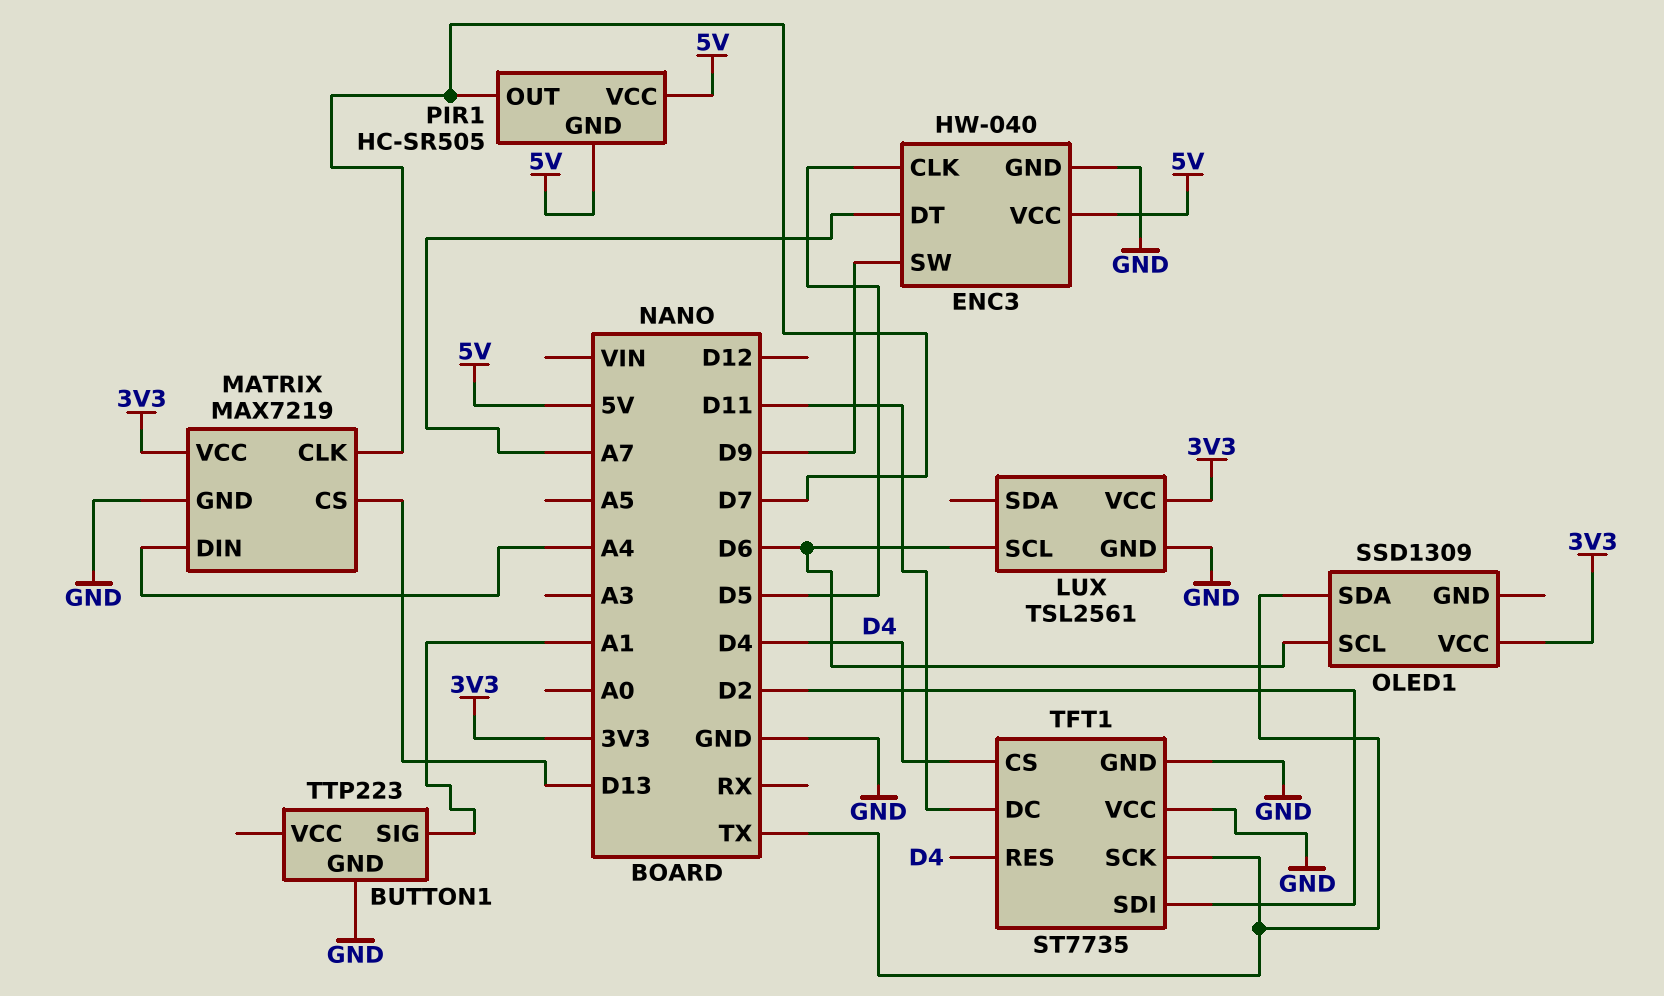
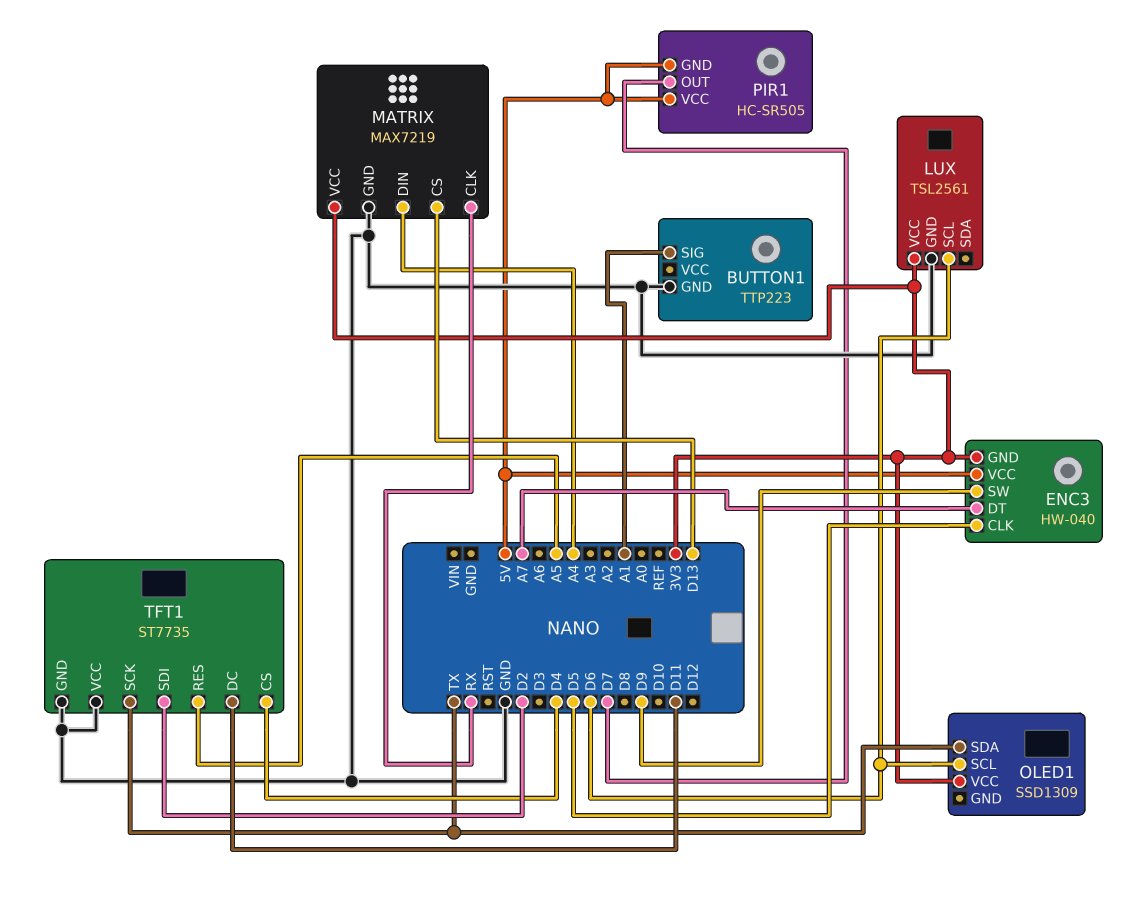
ENC3 pin GND: GND -> 3V3
MATRIX pin CLK: D7 -> RX
TFT1 pin RES: D4 -> A5

